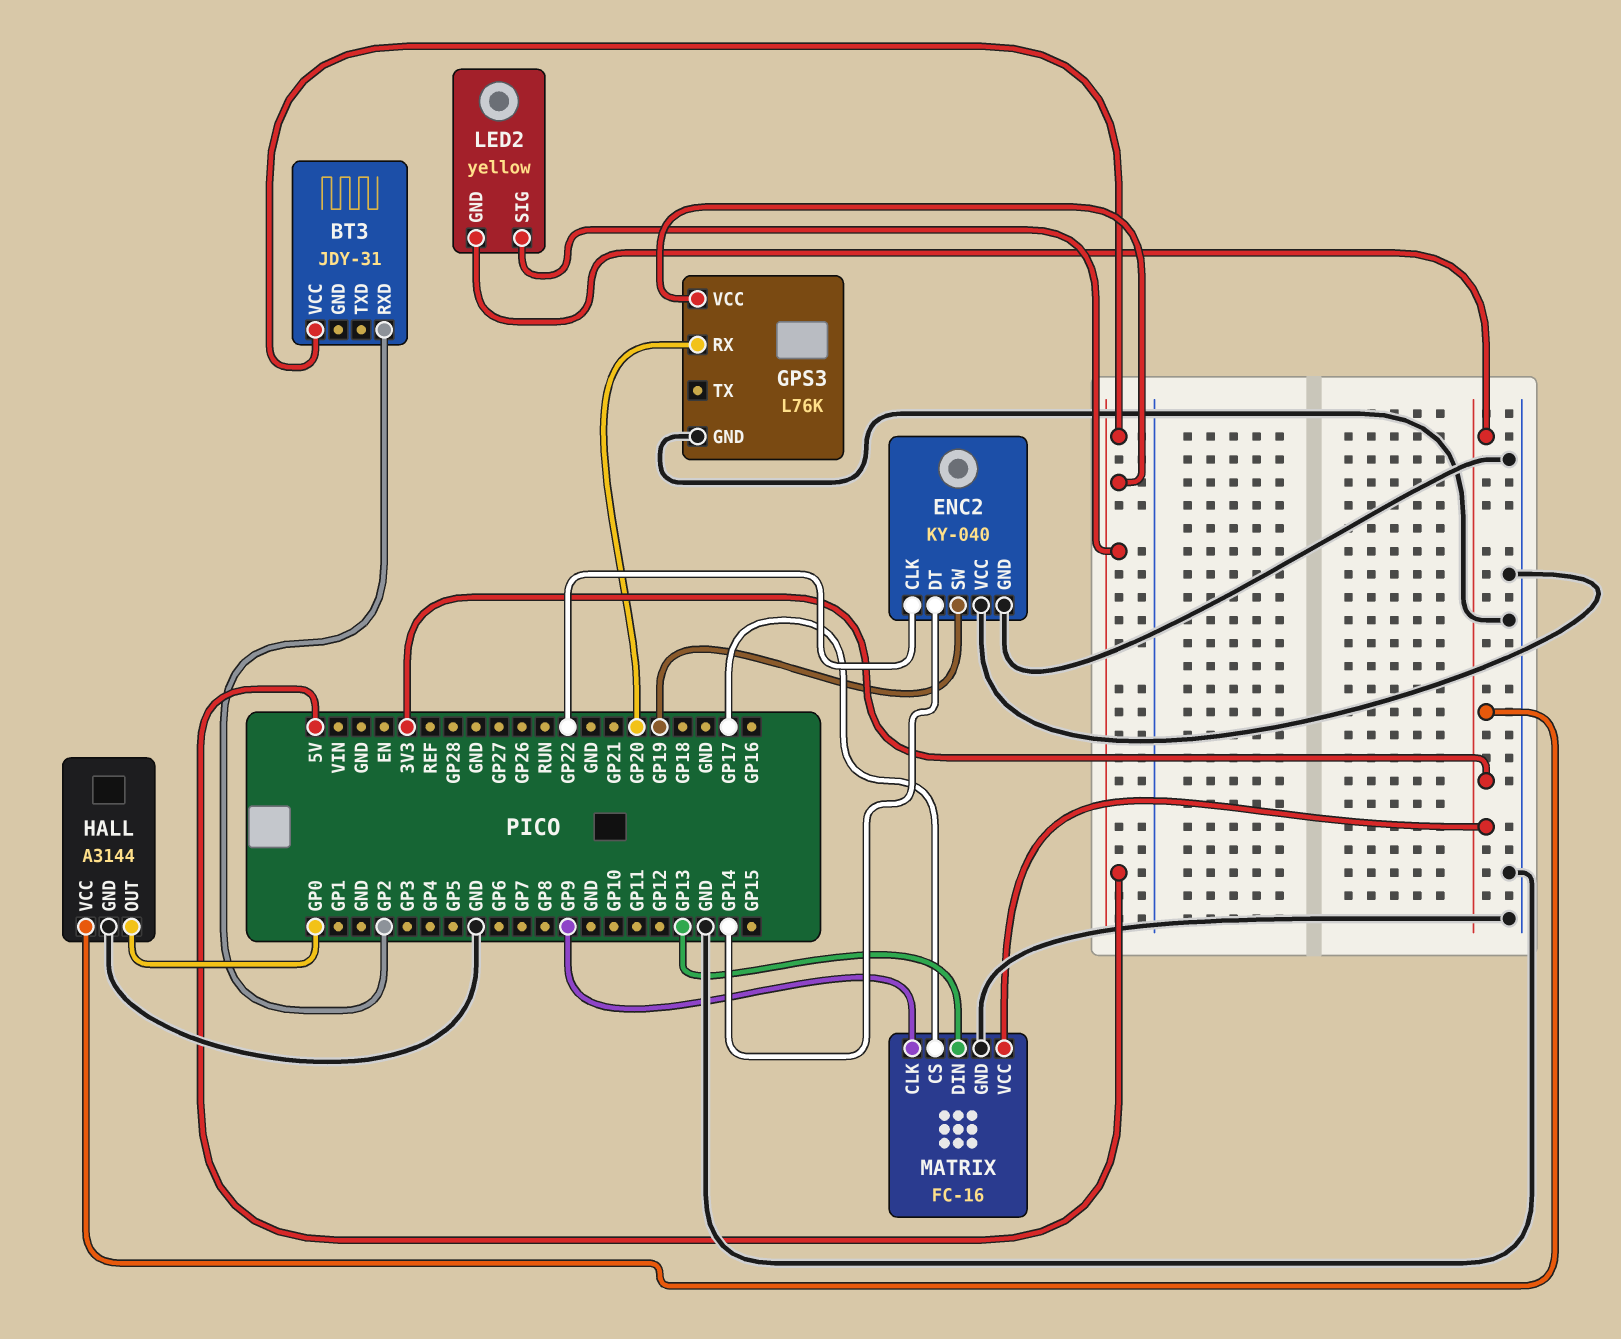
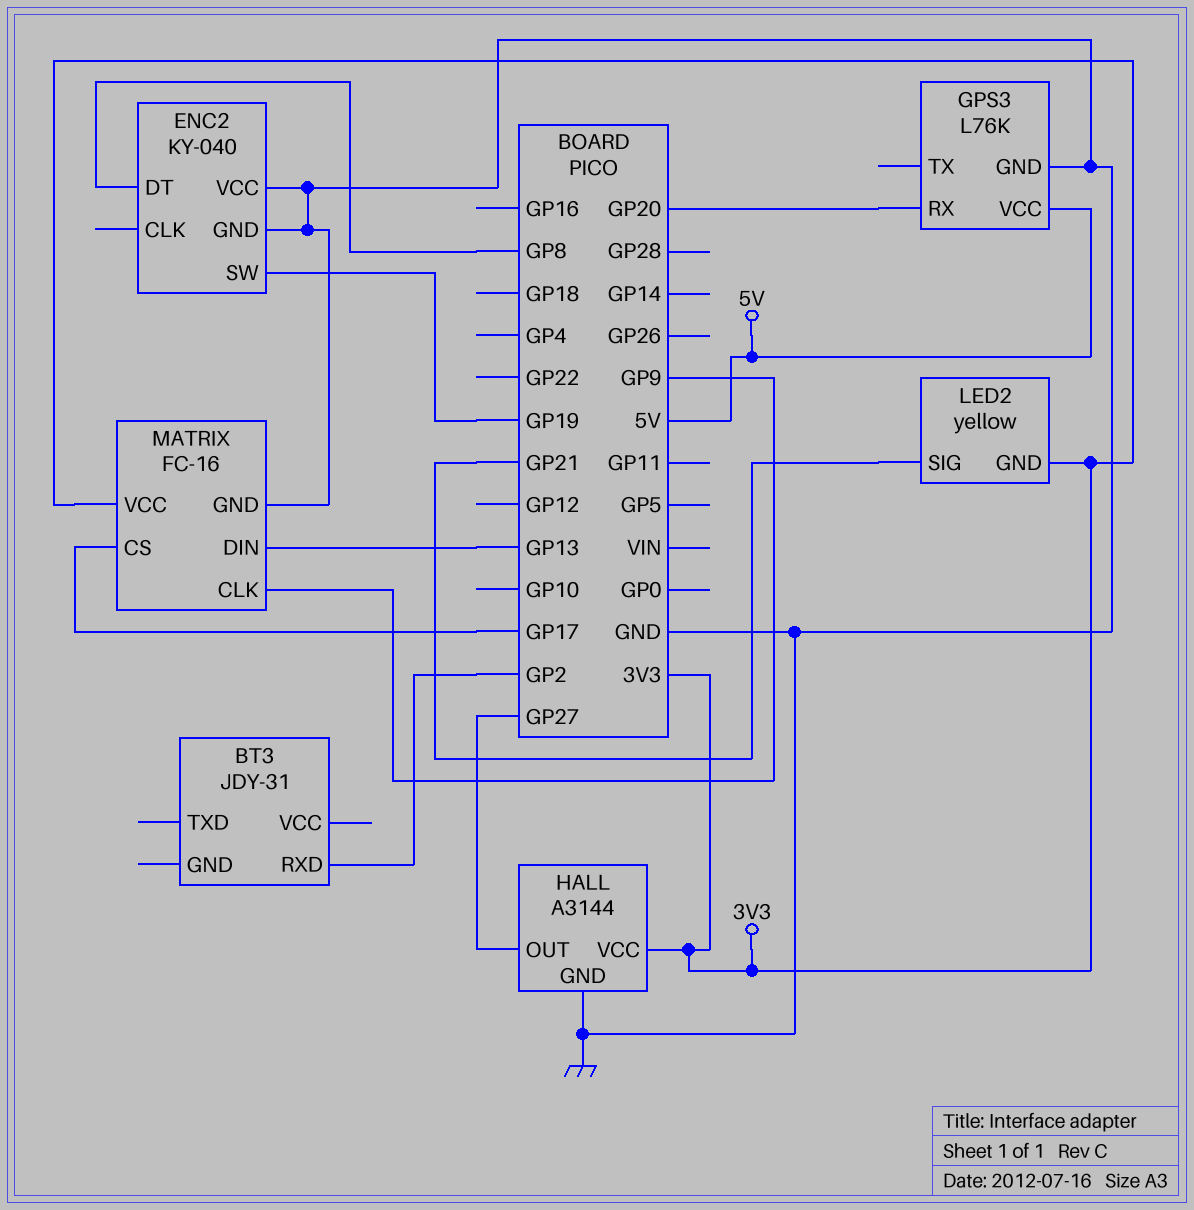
BT3 pin VCC: 5V -> none
ENC2 pin CLK: GP22 -> none
ENC2 pin DT: GP14 -> GP8
HALL pin OUT: GP0 -> GP27
LED2 pin SIG: 5V -> GP21

